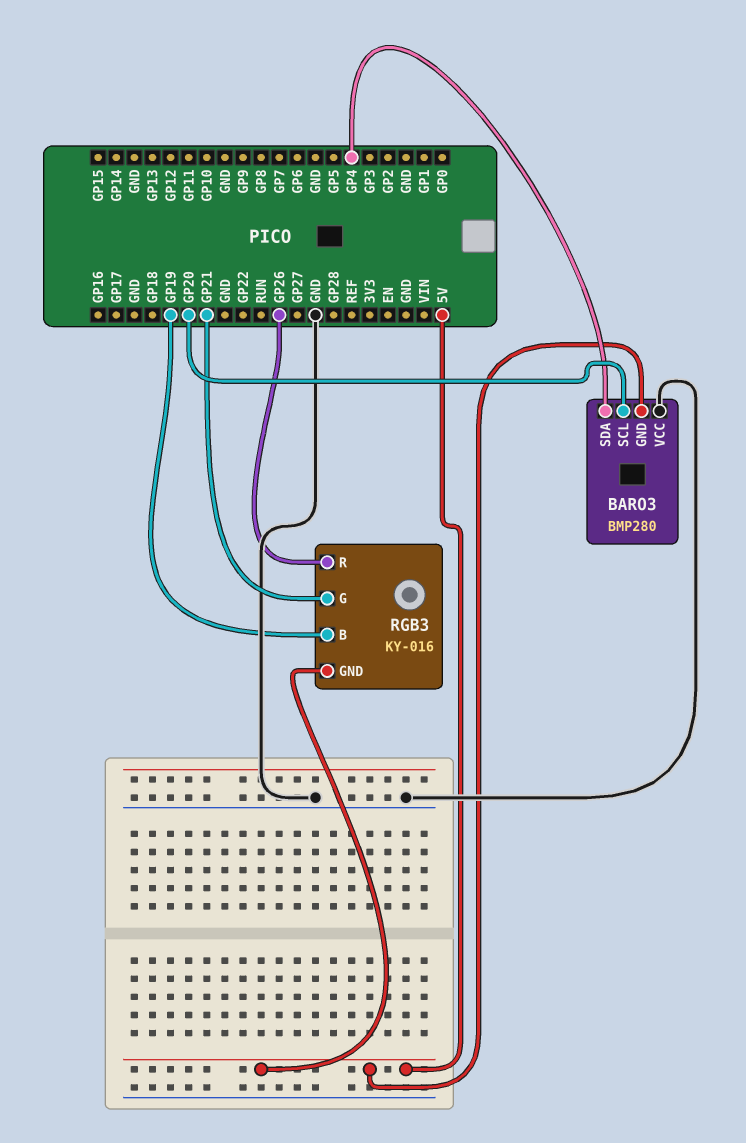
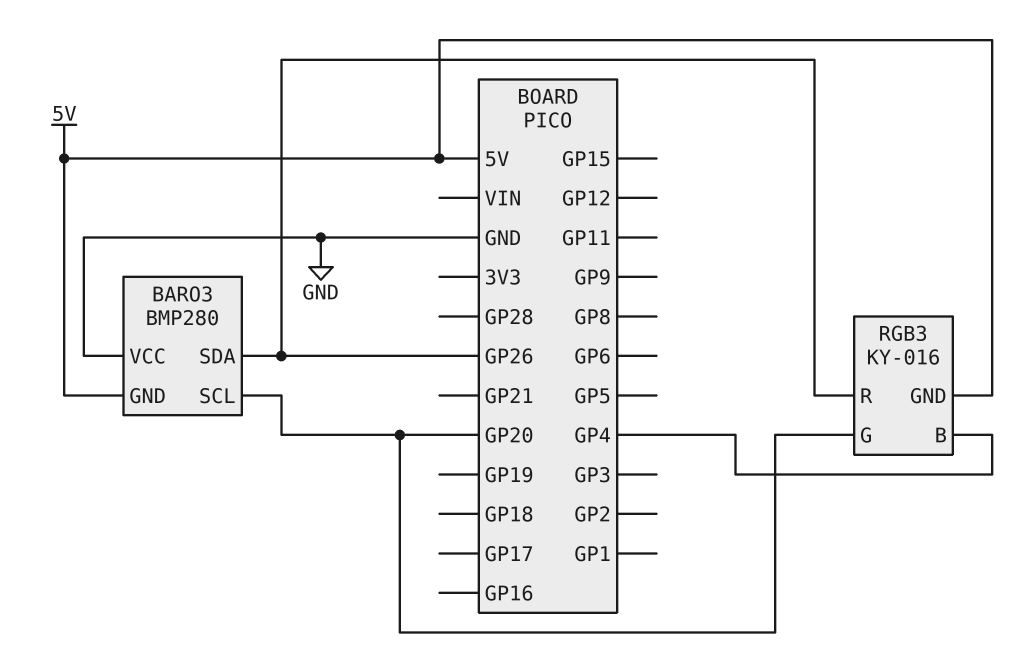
BARO3 pin SDA: GP4 -> GP26
RGB3 pin B: GP19 -> GP4
RGB3 pin G: GP21 -> GP20

